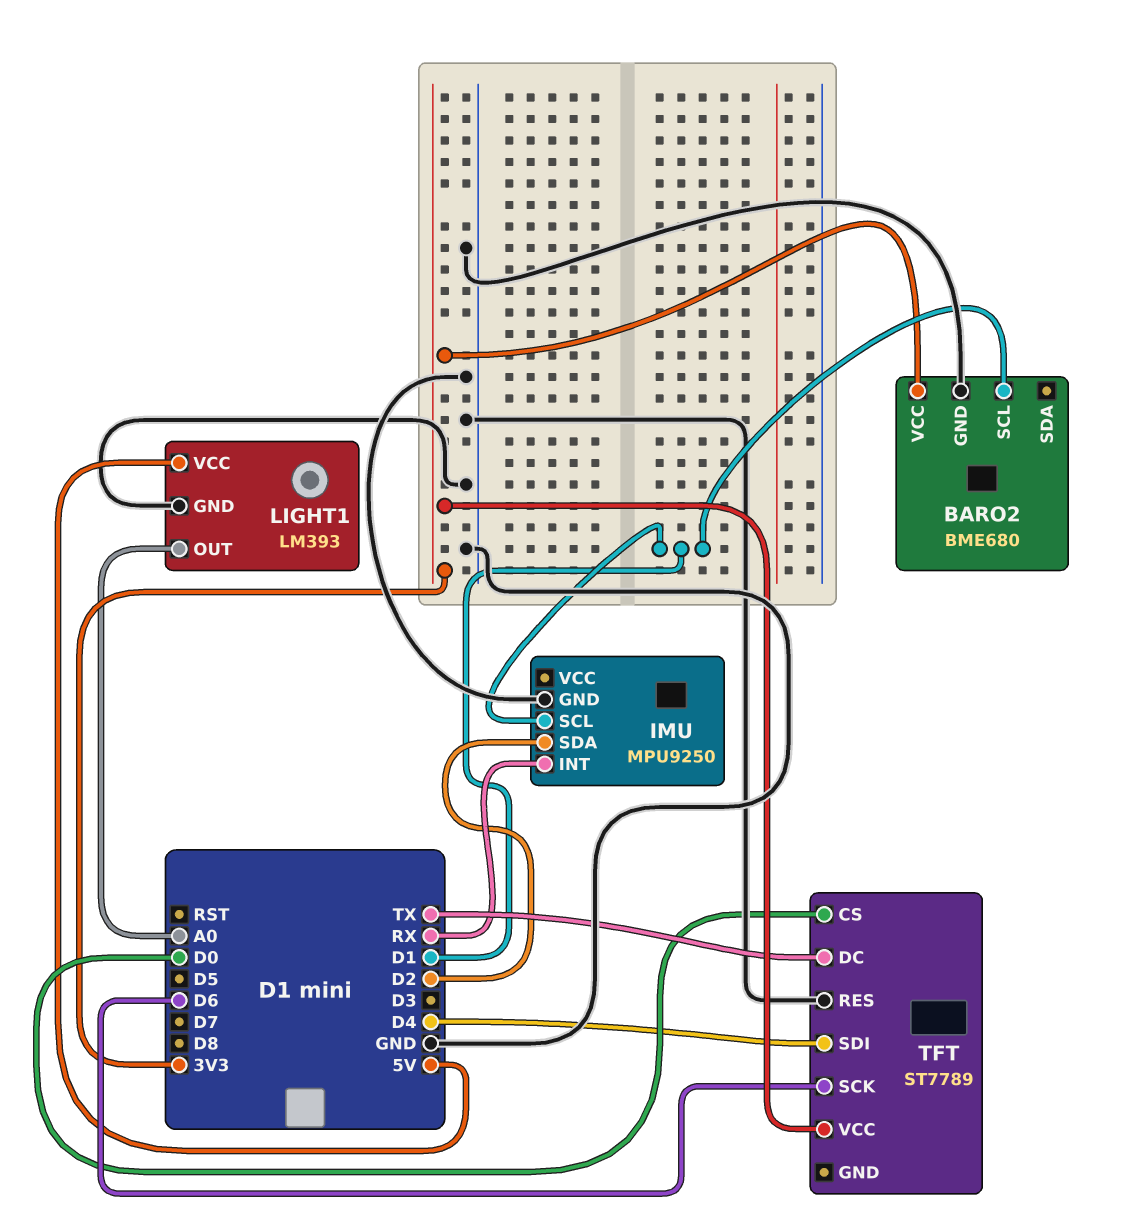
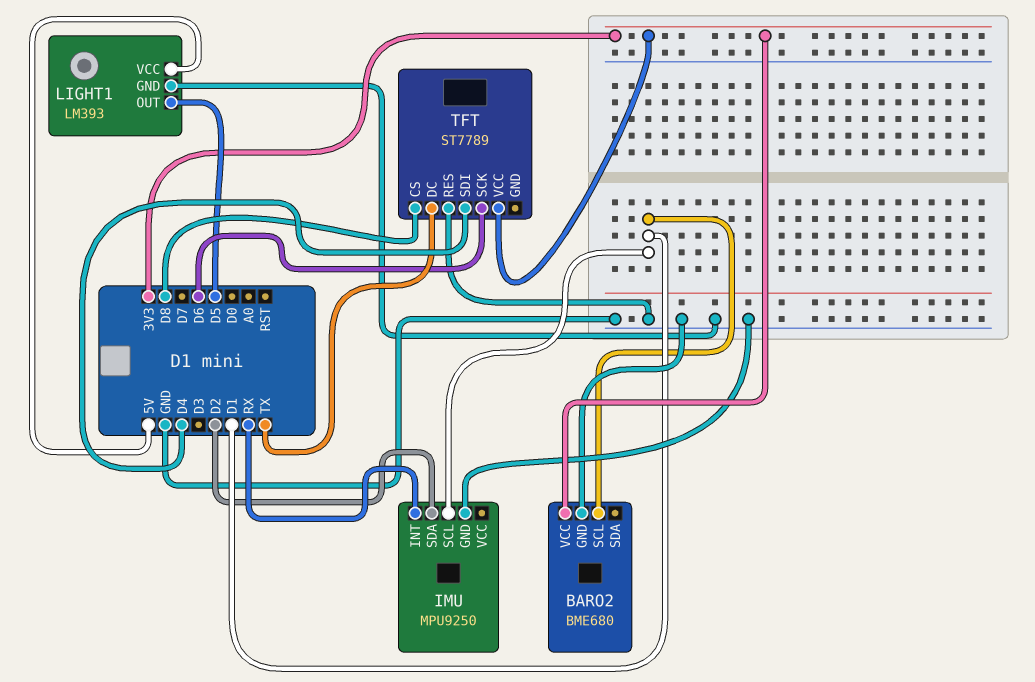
LIGHT1 pin OUT: A0 -> D5
TFT pin CS: D0 -> D8

